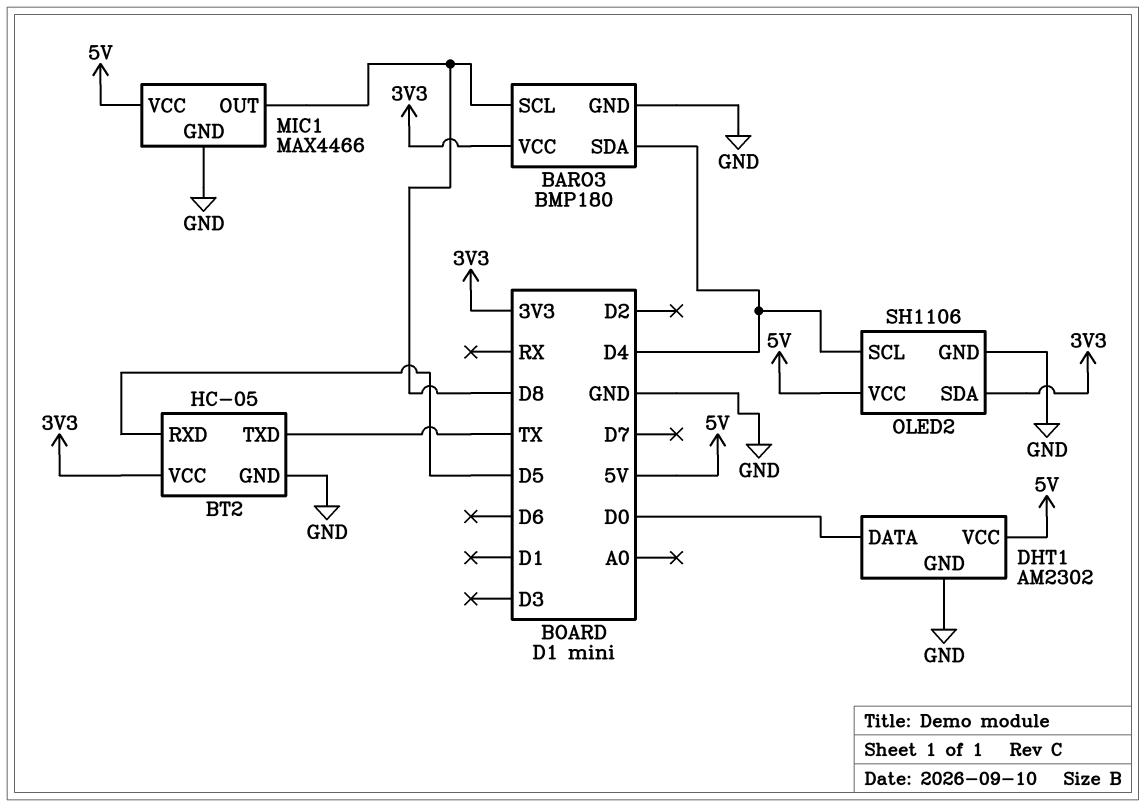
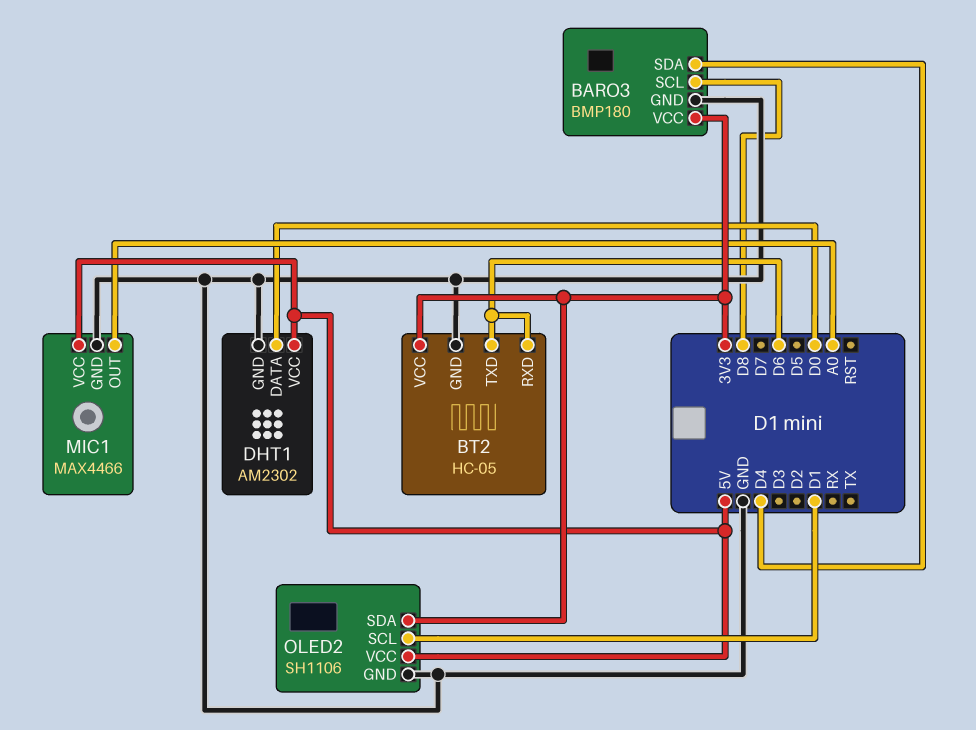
BT2 pin RXD: D5 -> D6
BT2 pin TXD: TX -> D6
MIC1 pin OUT: D8 -> A0
OLED2 pin SCL: D4 -> D1

